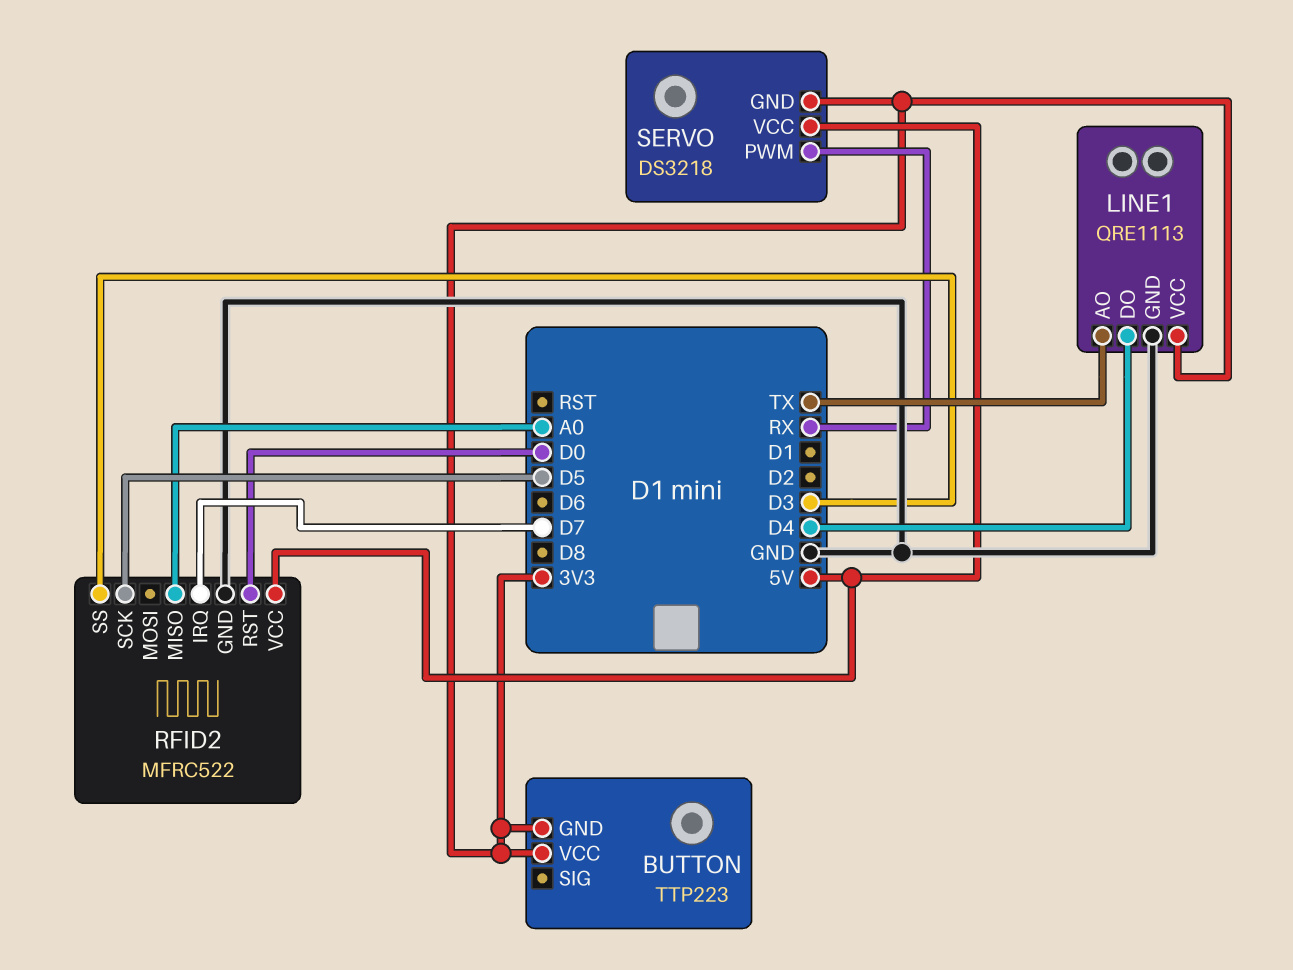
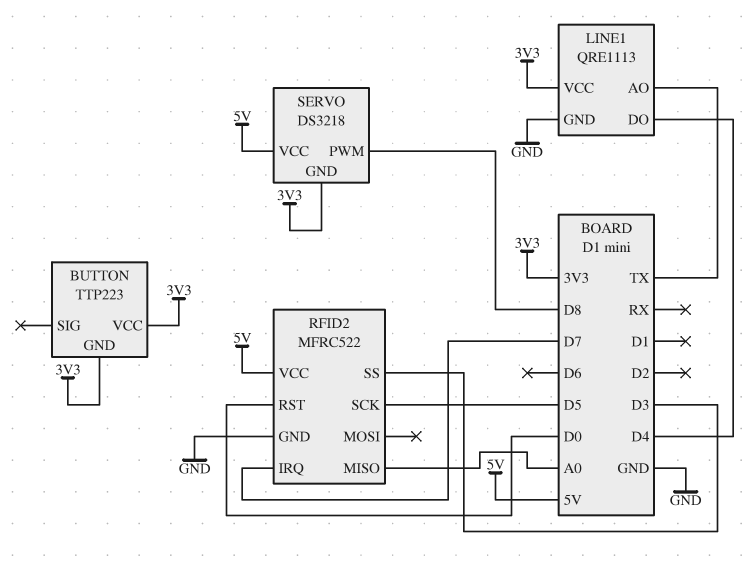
SERVO pin PWM: RX -> D8

